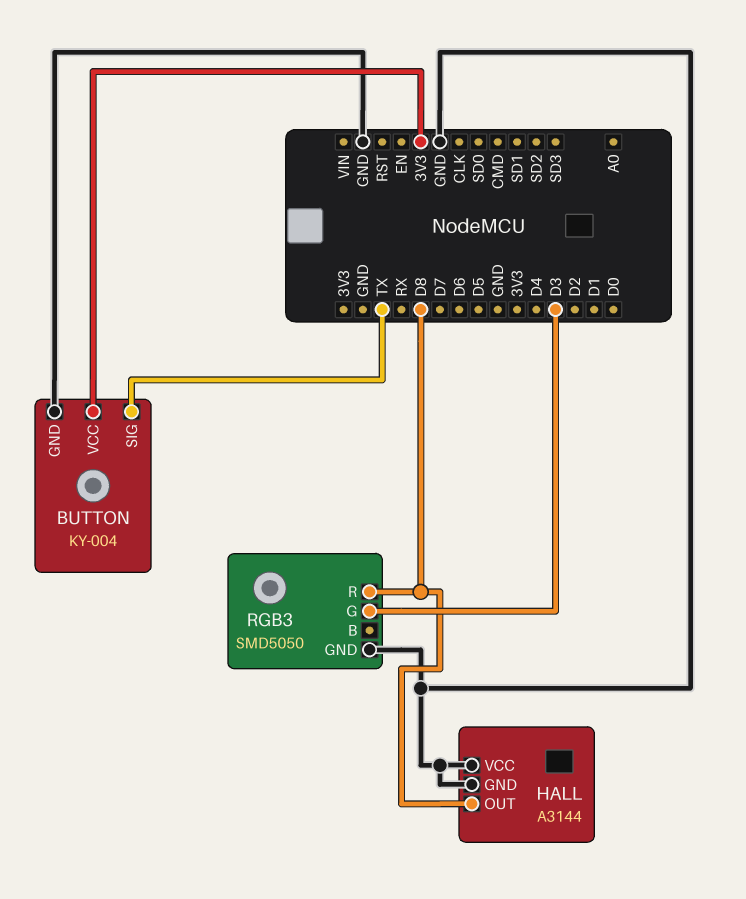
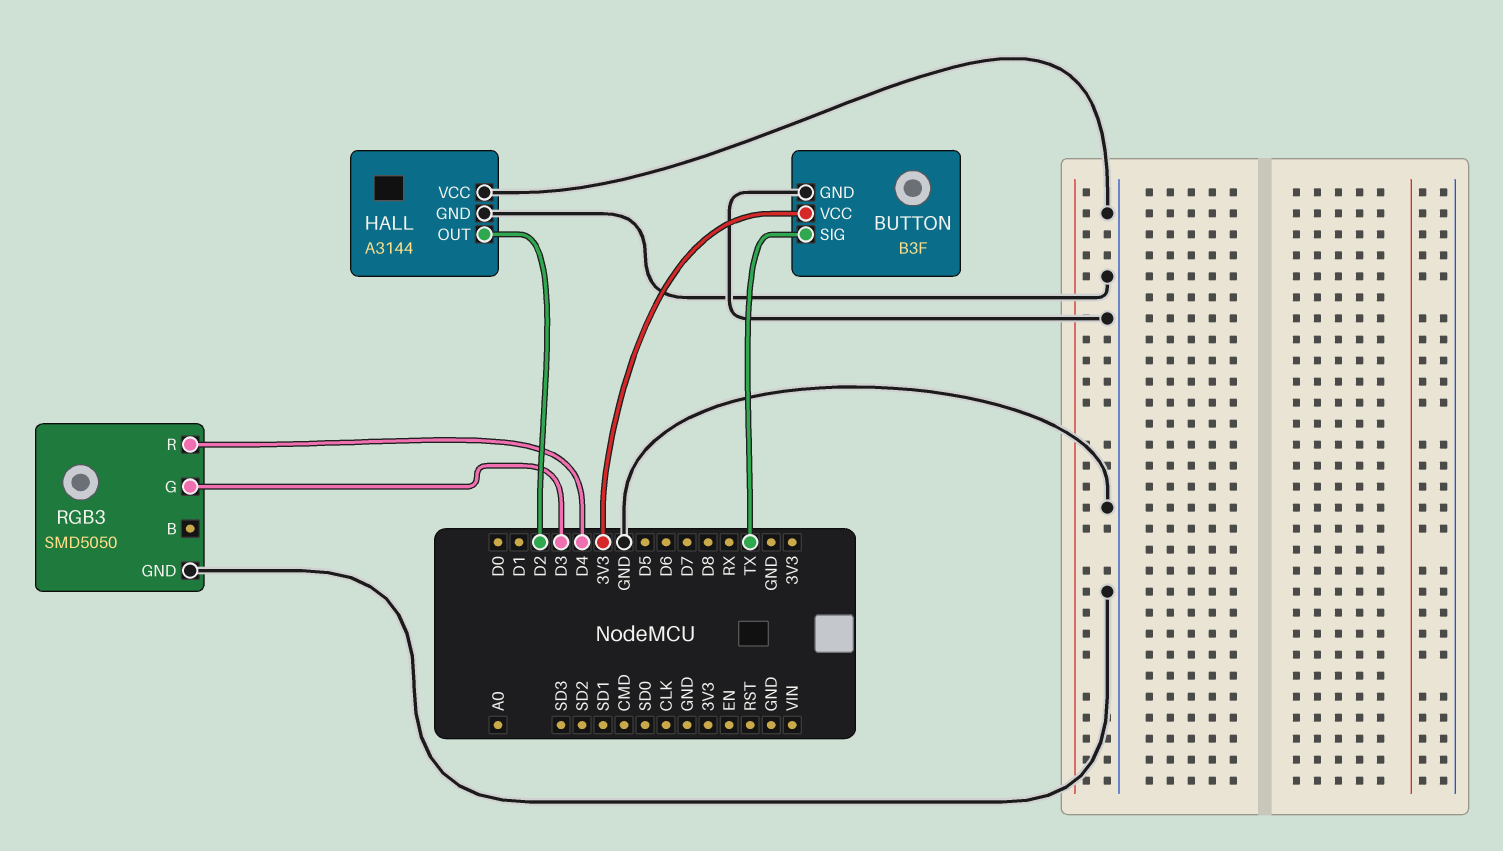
BUTTON: KY-004 -> B3F
HALL pin OUT: D8 -> D2
RGB3 pin R: D8 -> D4

